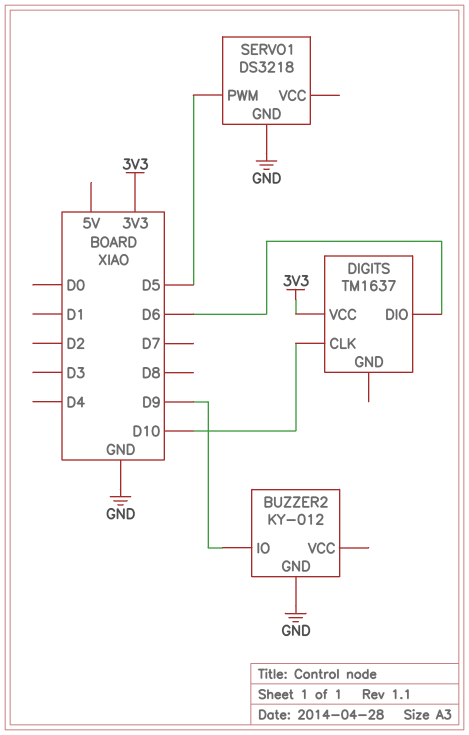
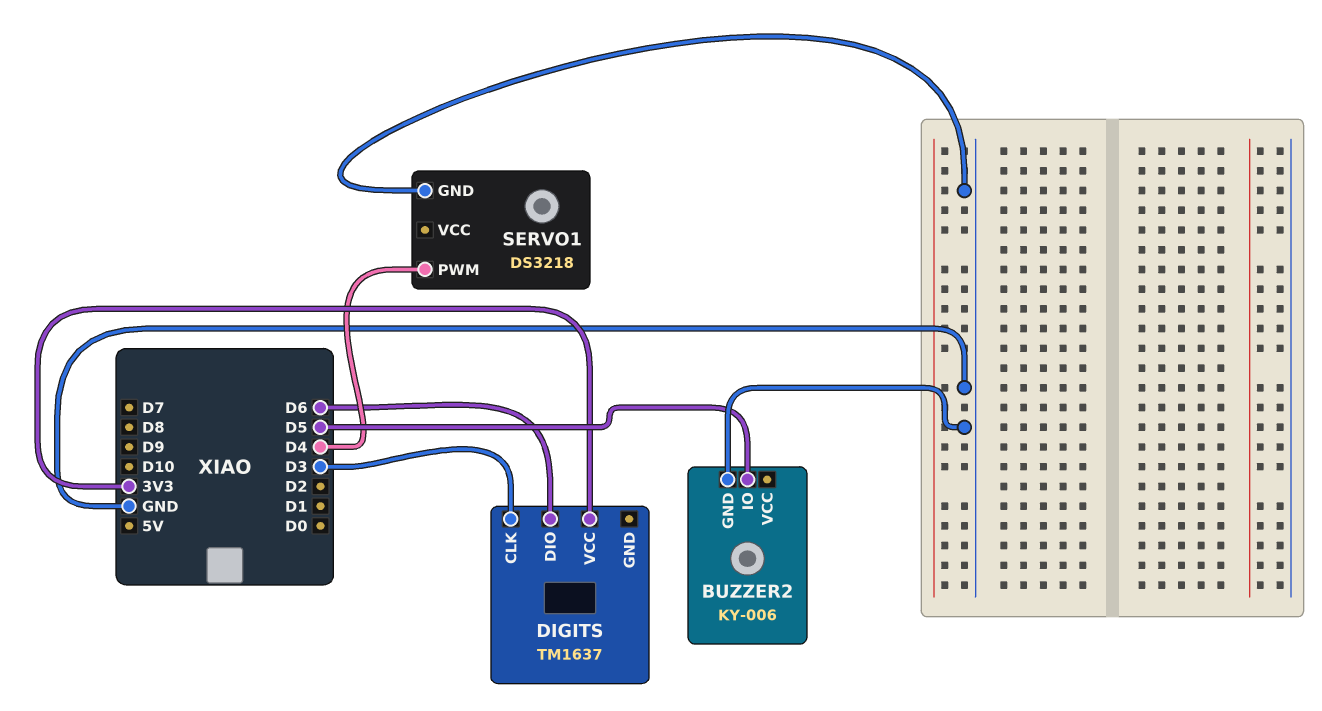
BUZZER2: KY-012 -> KY-006
BUZZER2 pin IO: D9 -> D5
DIGITS pin CLK: D10 -> D3
SERVO1 pin PWM: D5 -> D4

